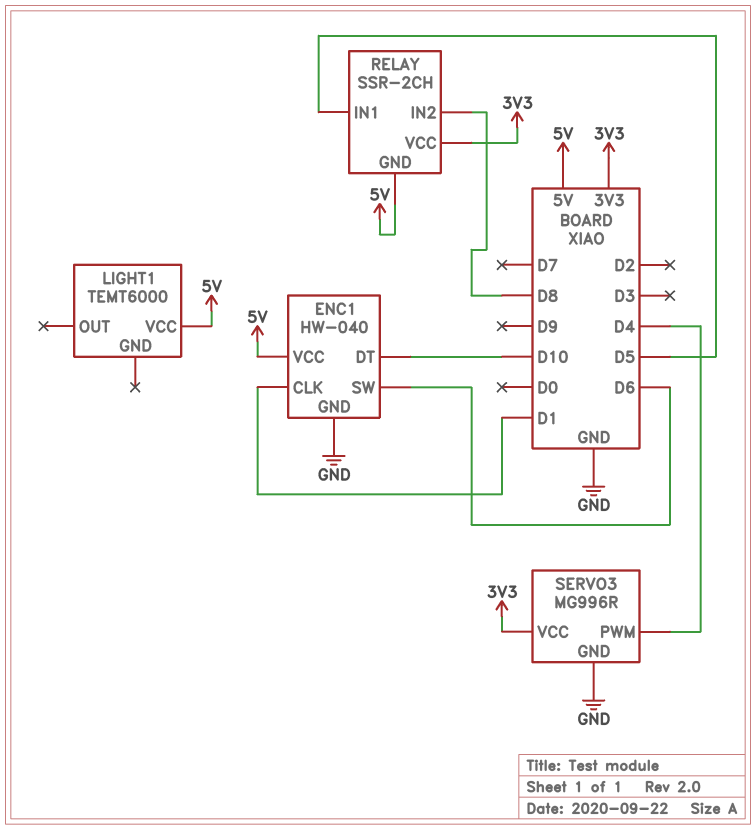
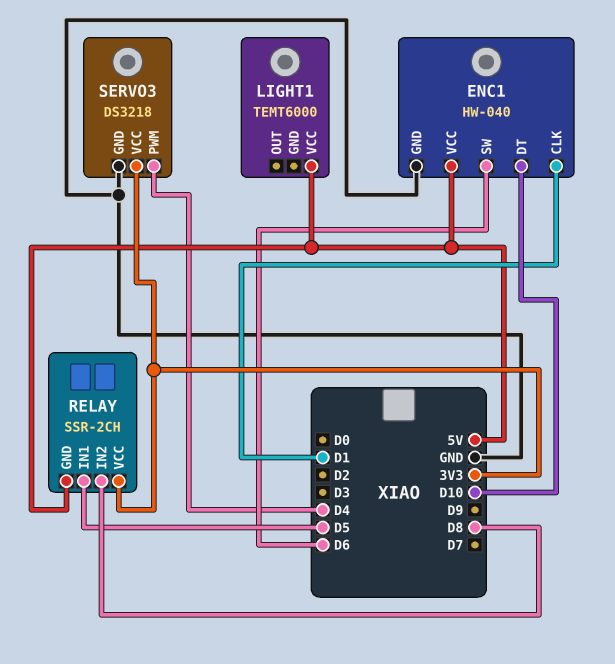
SERVO3: MG996R -> DS3218

